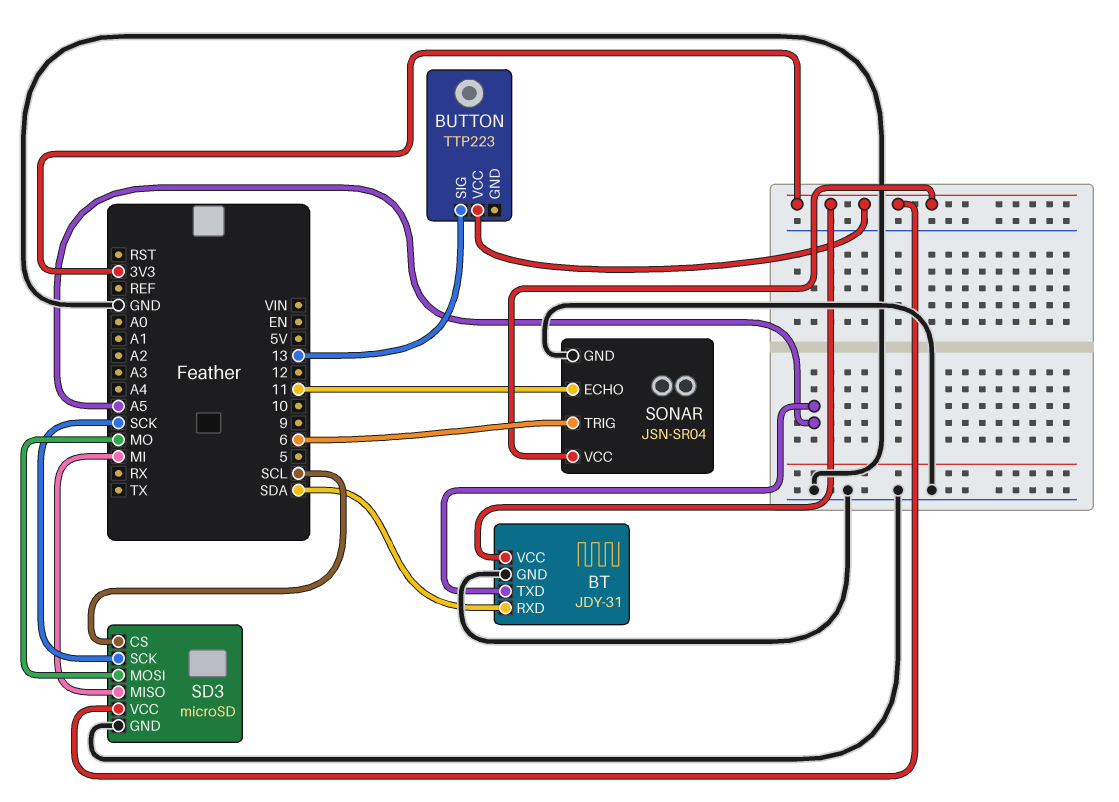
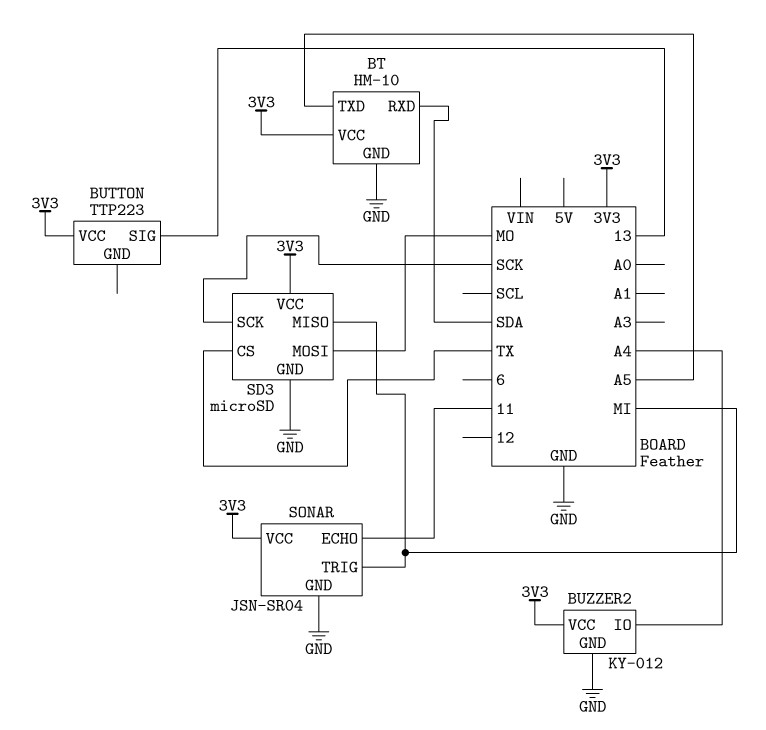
BT: JDY-31 -> HM-10
BUZZER2: none -> KY-012
BUZZER2 pin GND: none -> GND
BUZZER2 pin IO: none -> A4
BUZZER2 pin VCC: none -> 3V3
SD3 pin CS: SCL -> TX
SONAR pin TRIG: 6 -> MI

